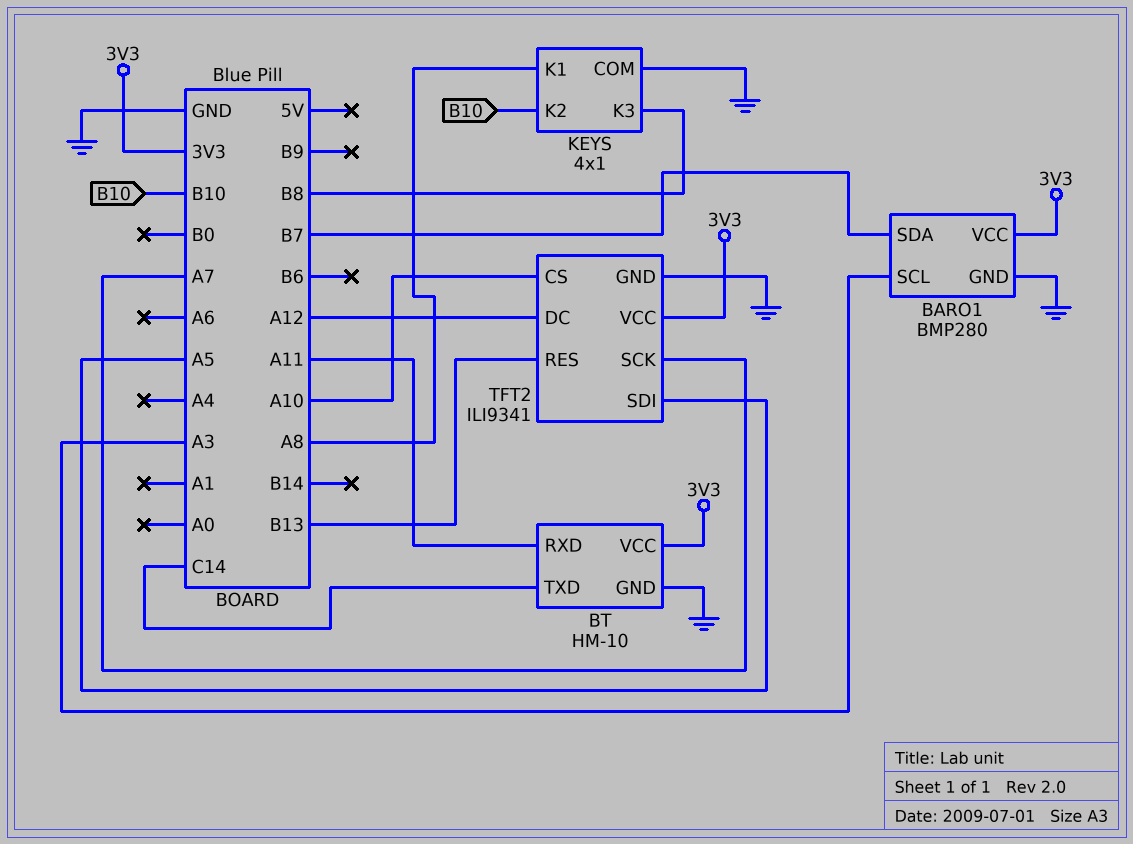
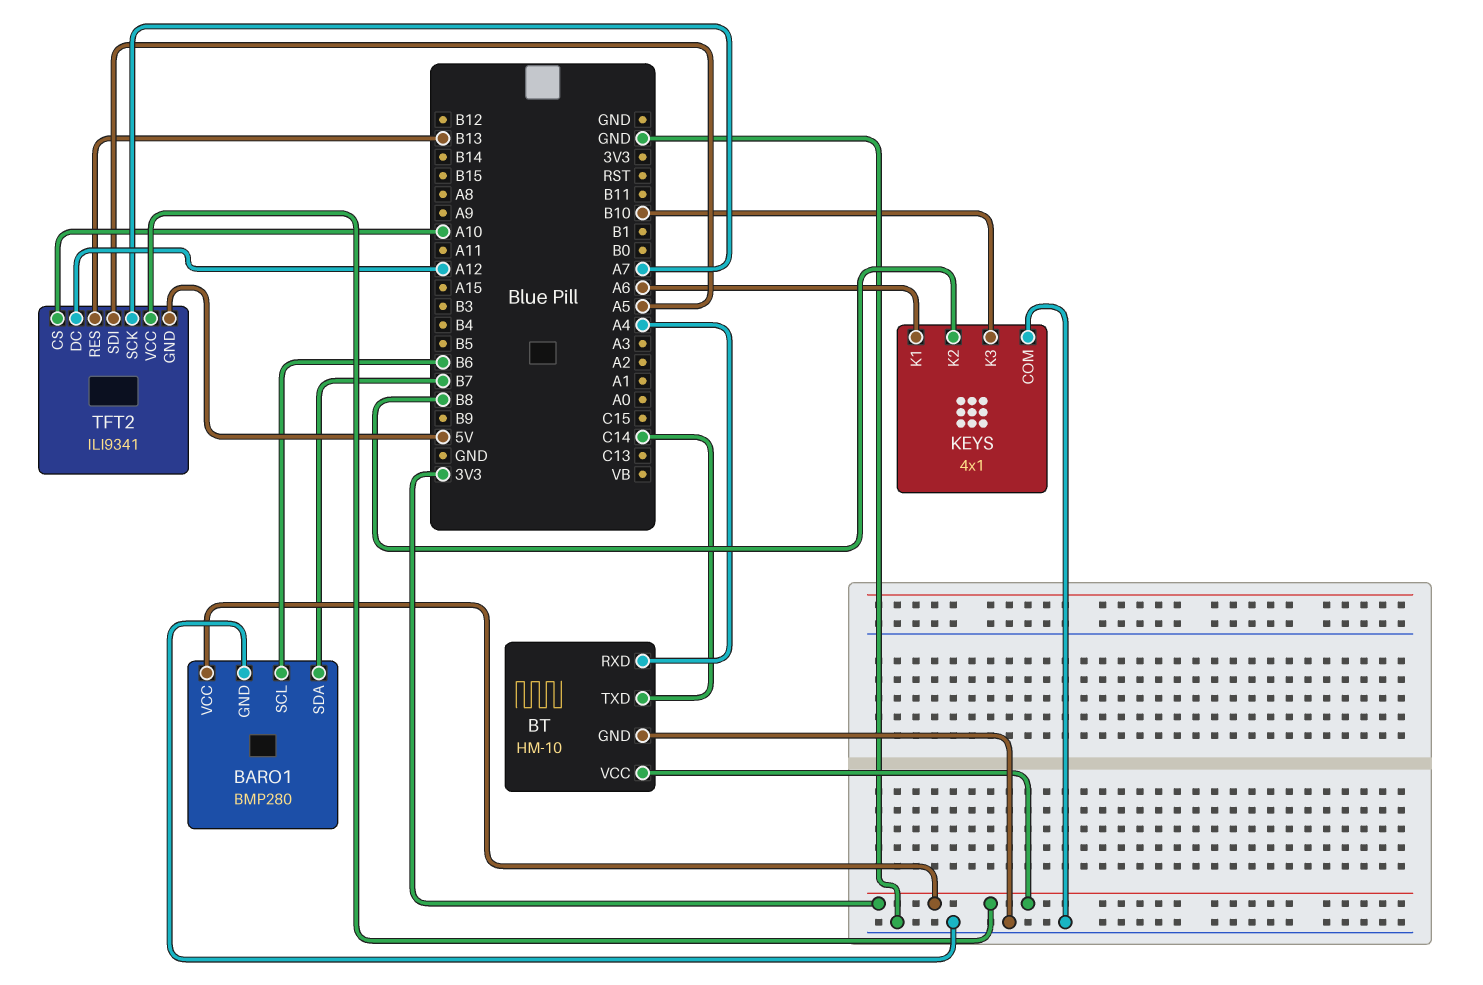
BARO1 pin SCL: A3 -> B6
BT pin RXD: A11 -> A4
KEYS pin K1: A8 -> A6
KEYS pin K2: B10 -> B8
KEYS pin K3: B8 -> B10
TFT2 pin GND: GND -> 5V

